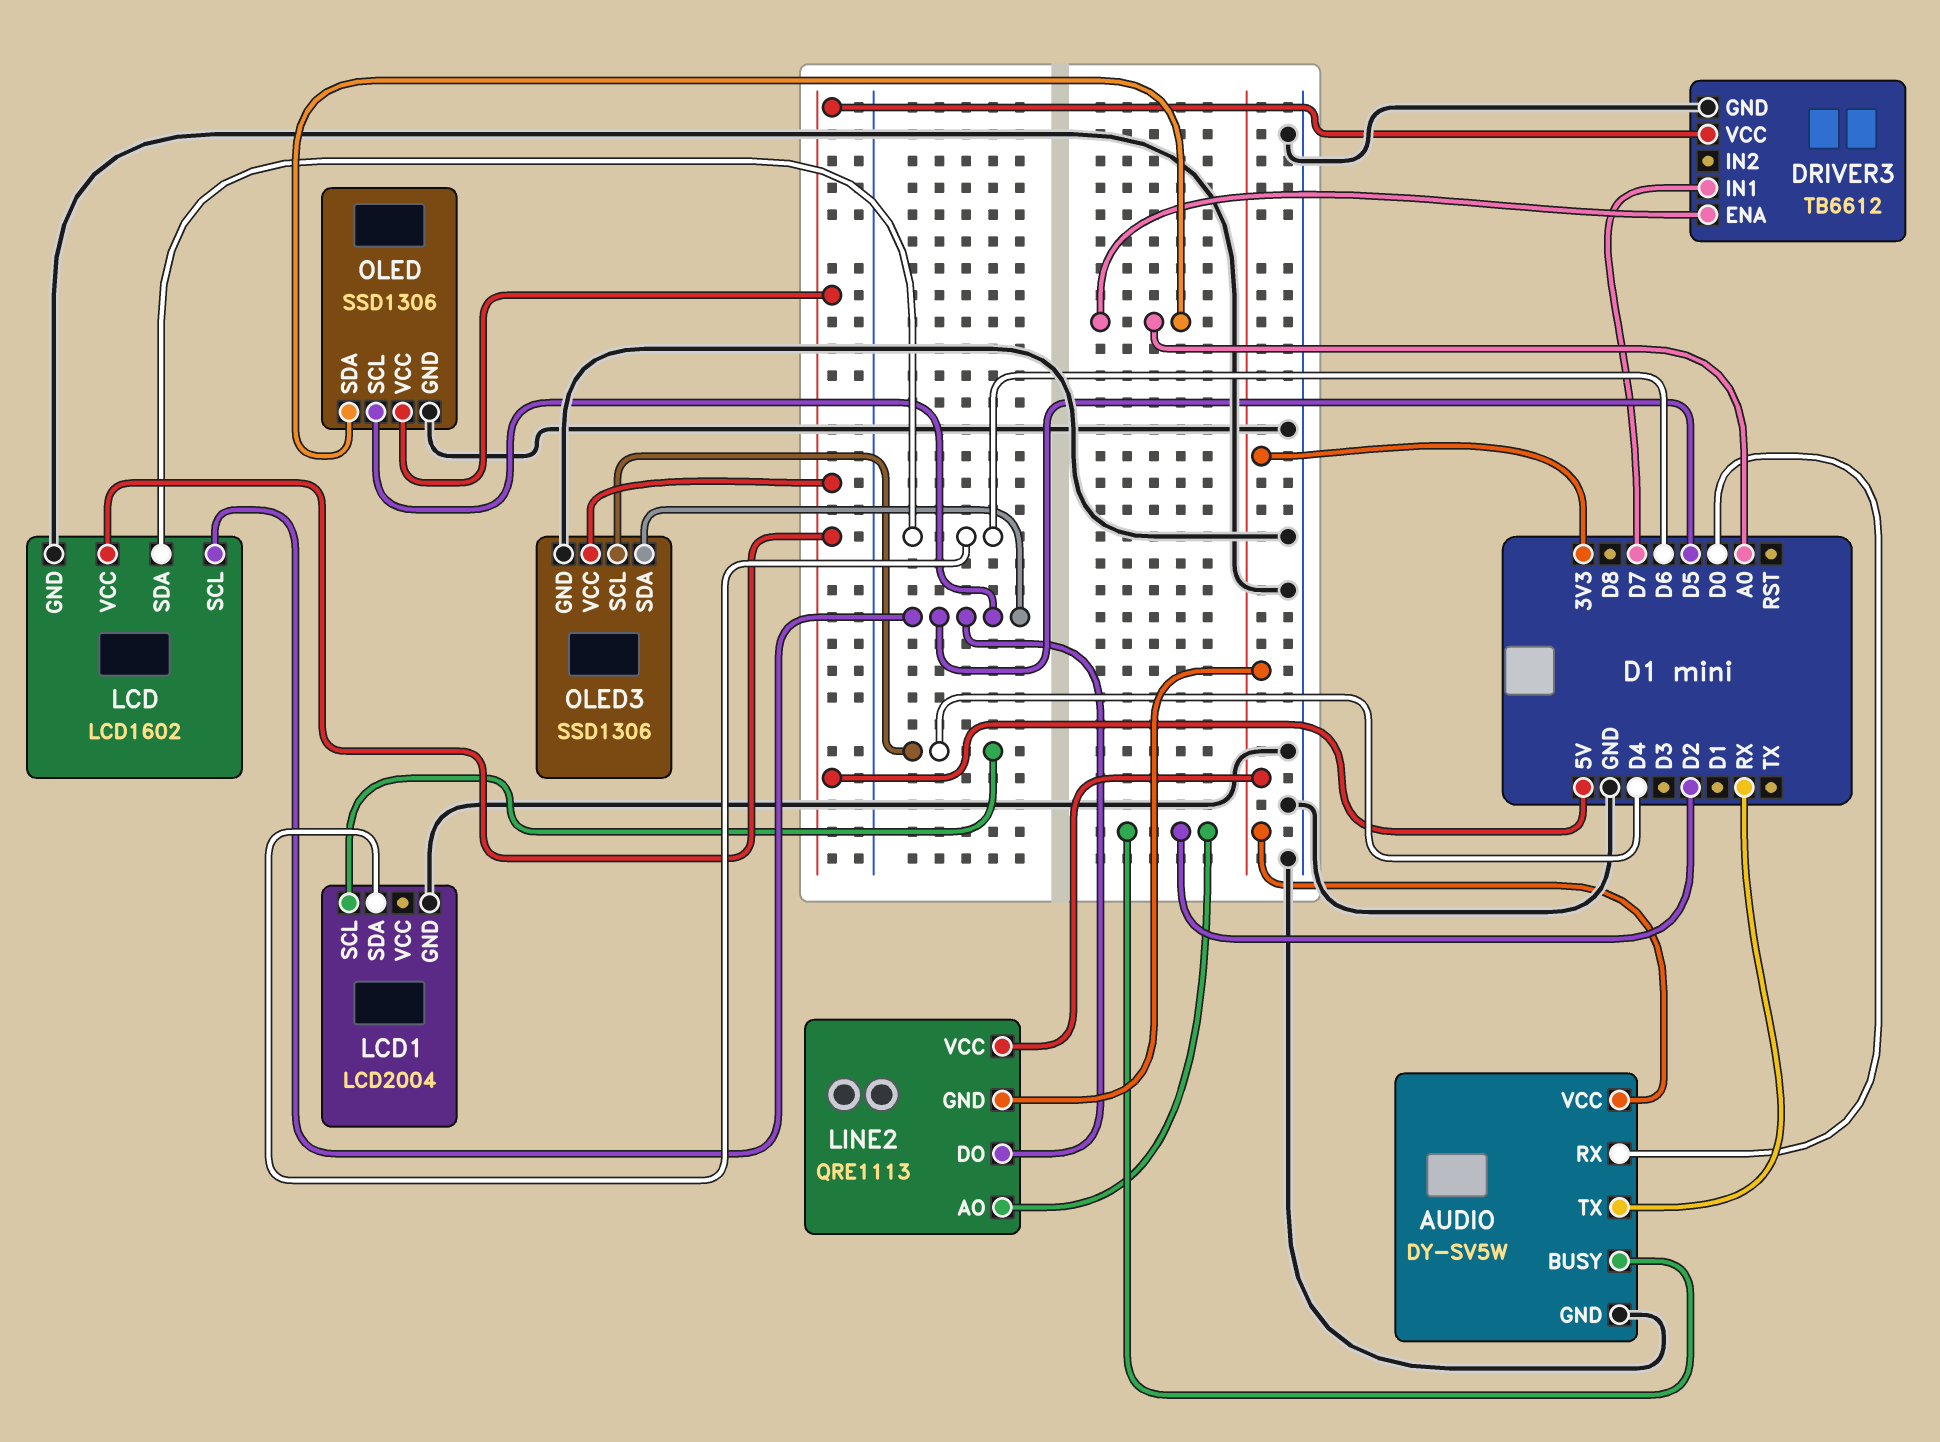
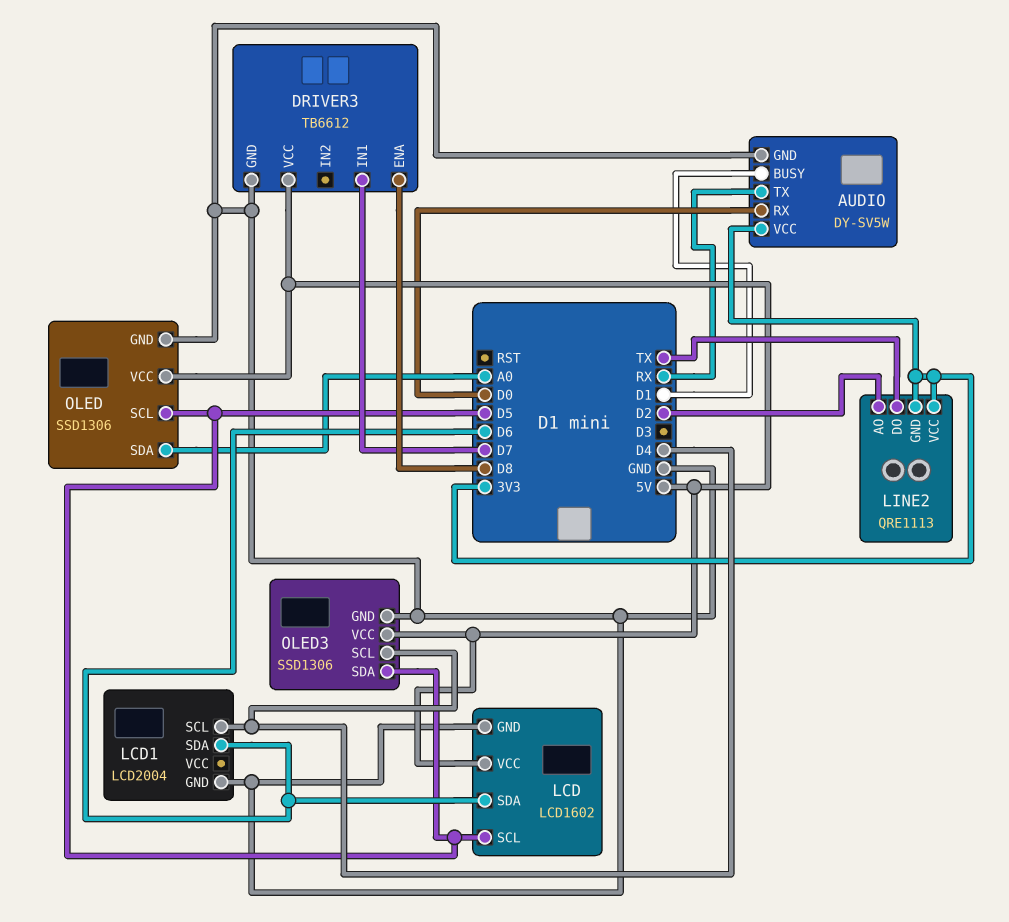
AUDIO pin BUSY: D2 -> D1
DRIVER3 pin ENA: A0 -> D8
LINE2 pin DO: D5 -> TX

